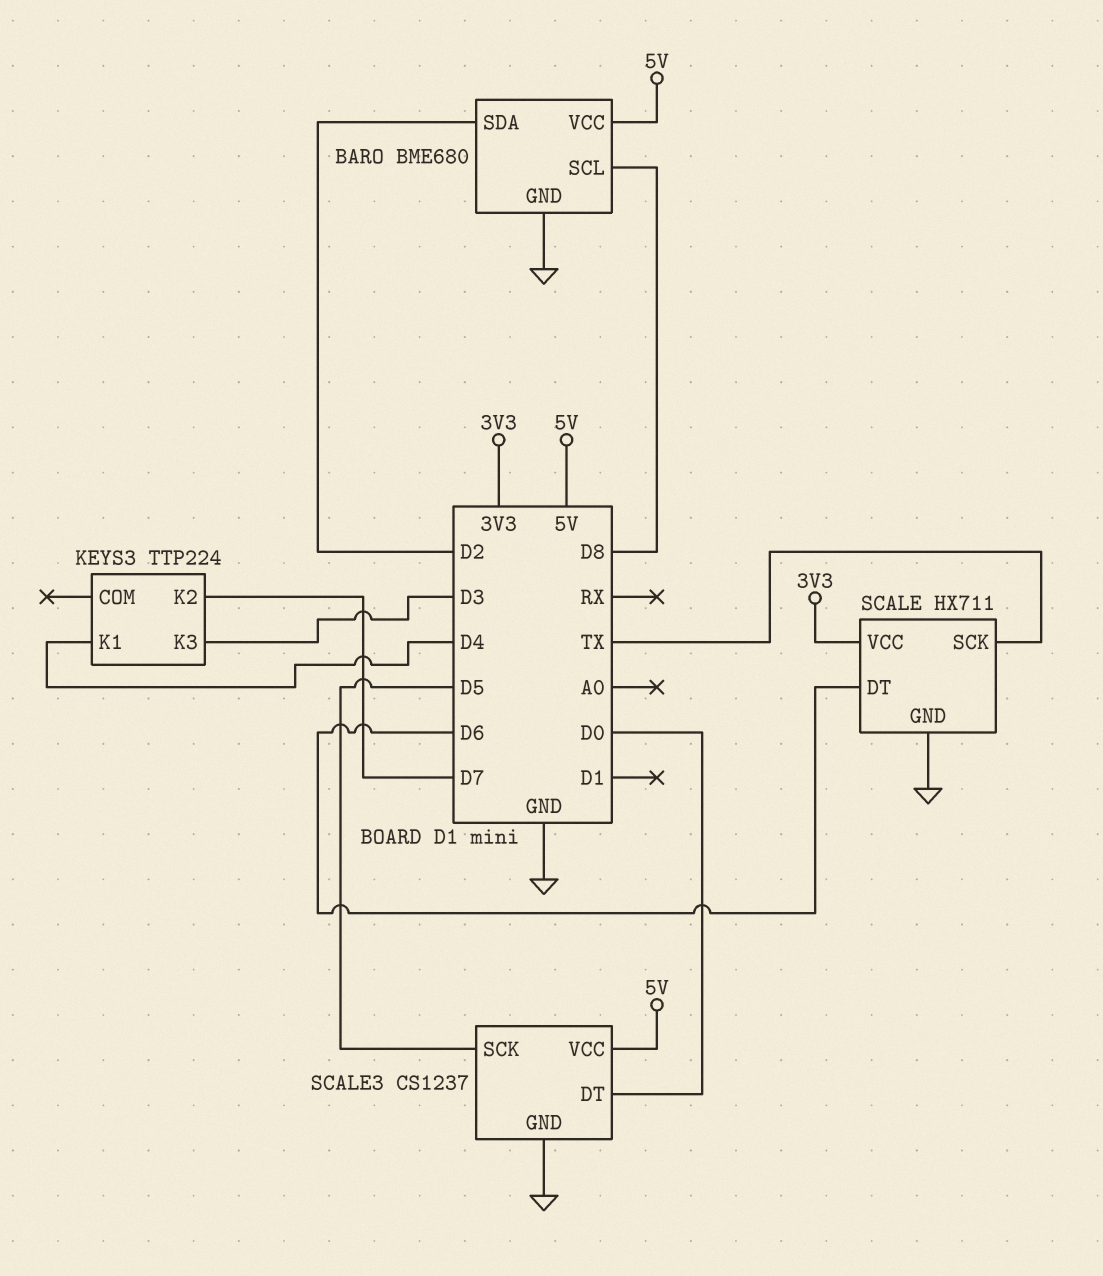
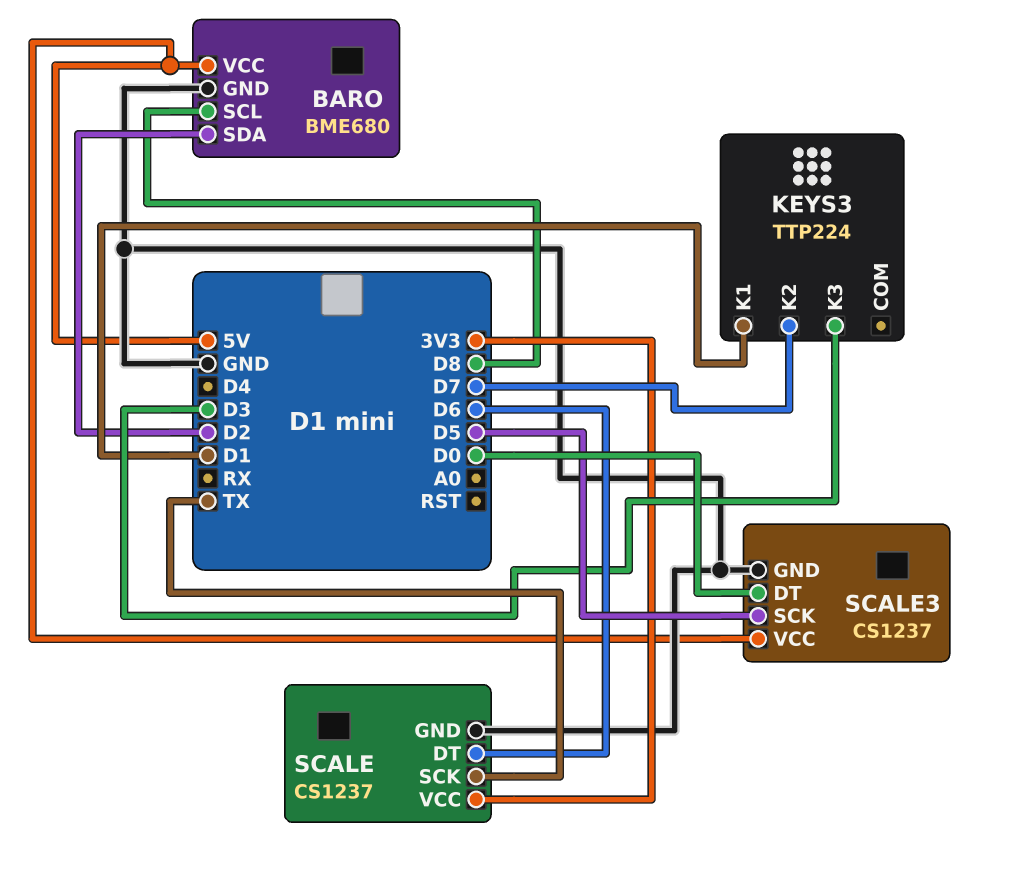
KEYS3 pin K1: D4 -> D1
SCALE: HX711 -> CS1237

